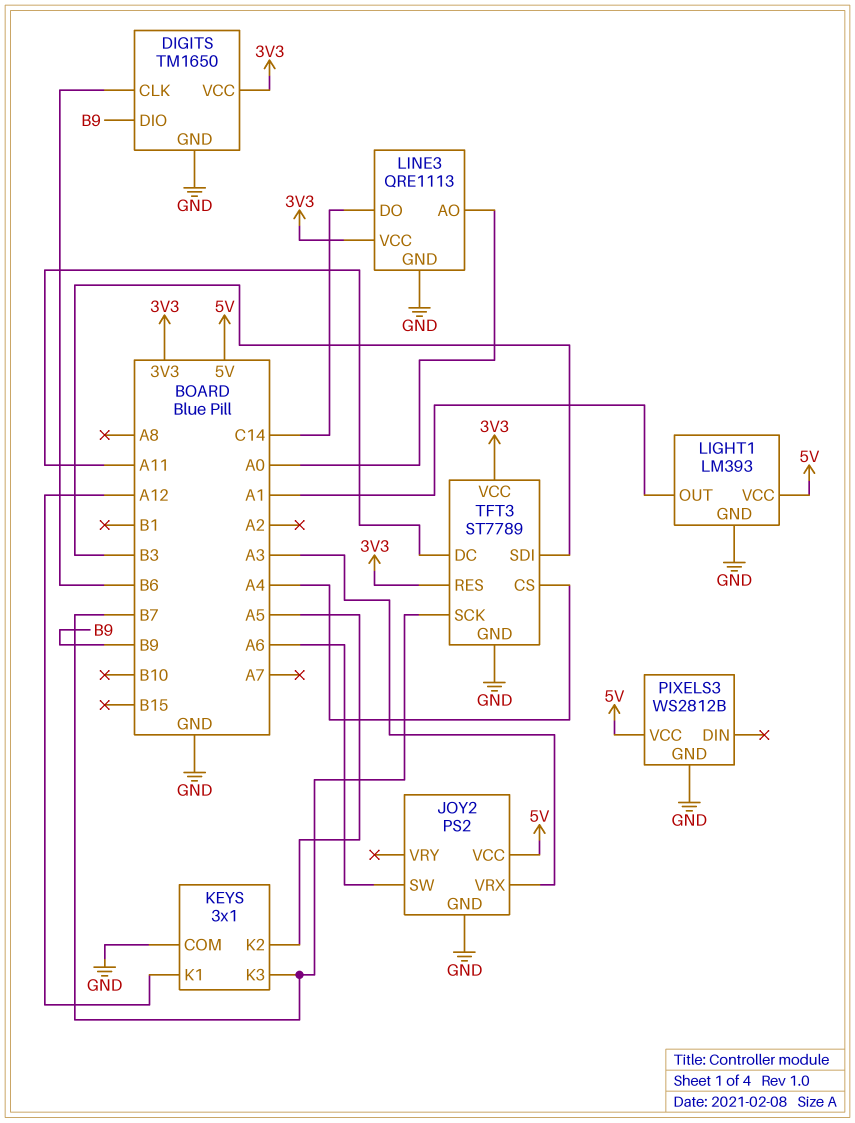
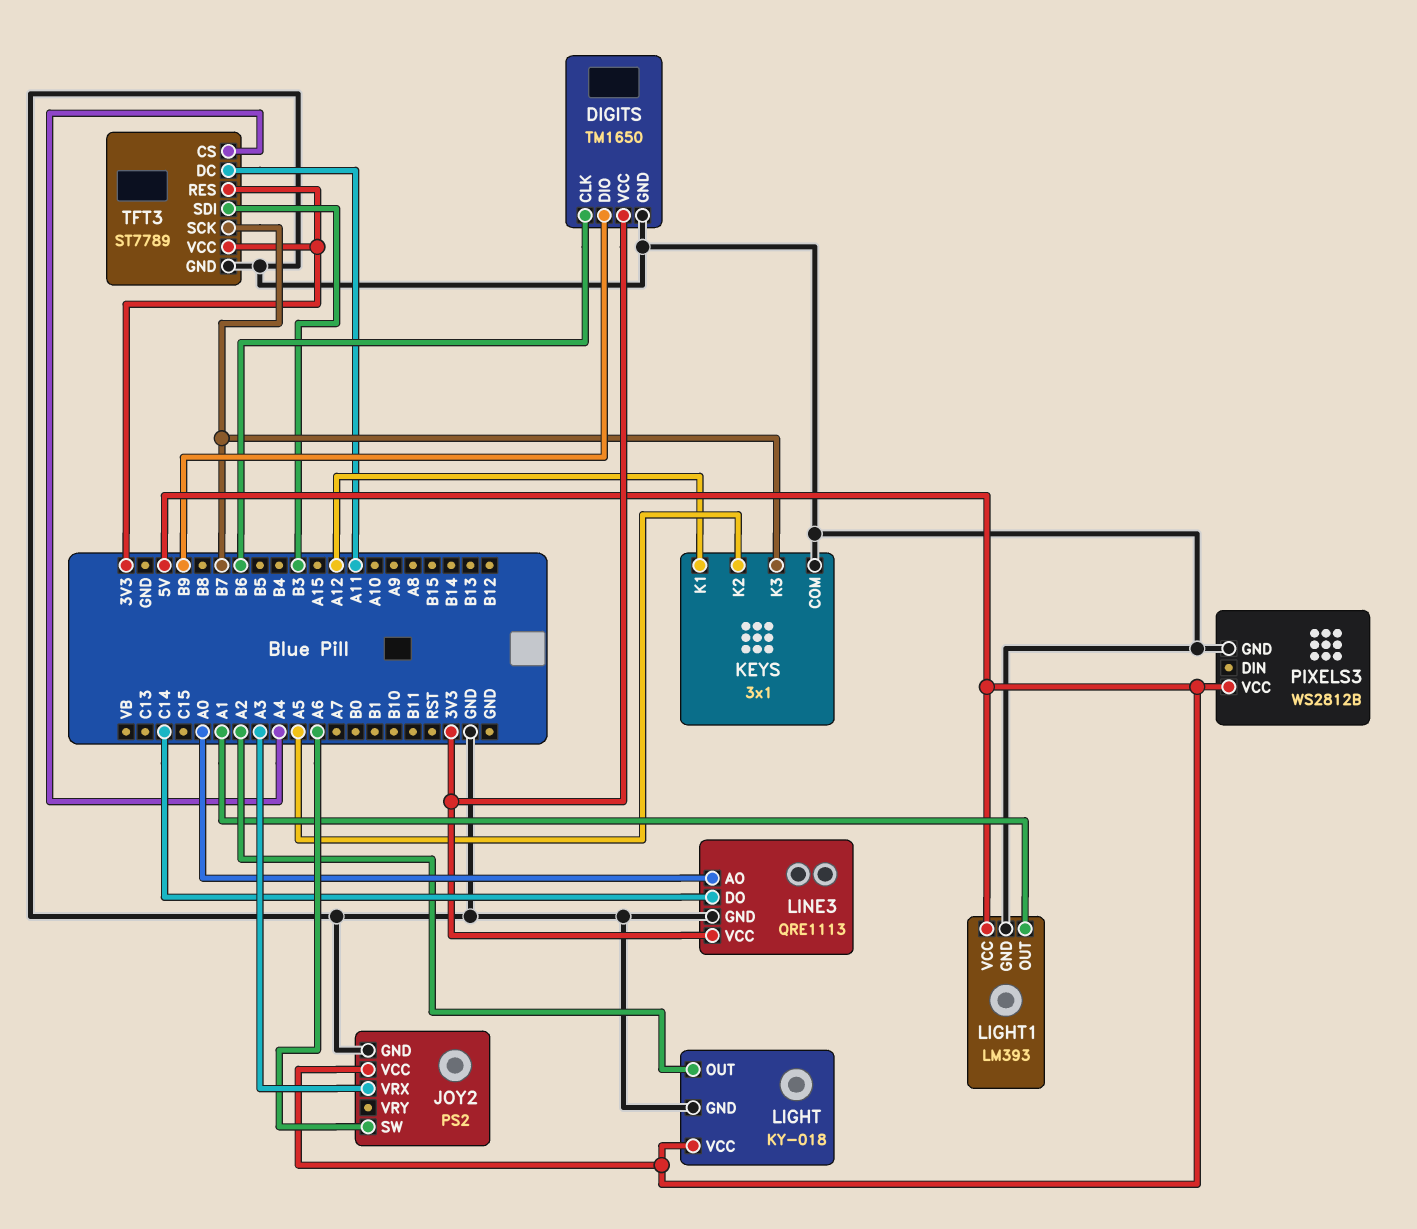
LIGHT: none -> KY-018
LIGHT pin GND: none -> GND
LIGHT pin OUT: none -> A2
LIGHT pin VCC: none -> 5V

